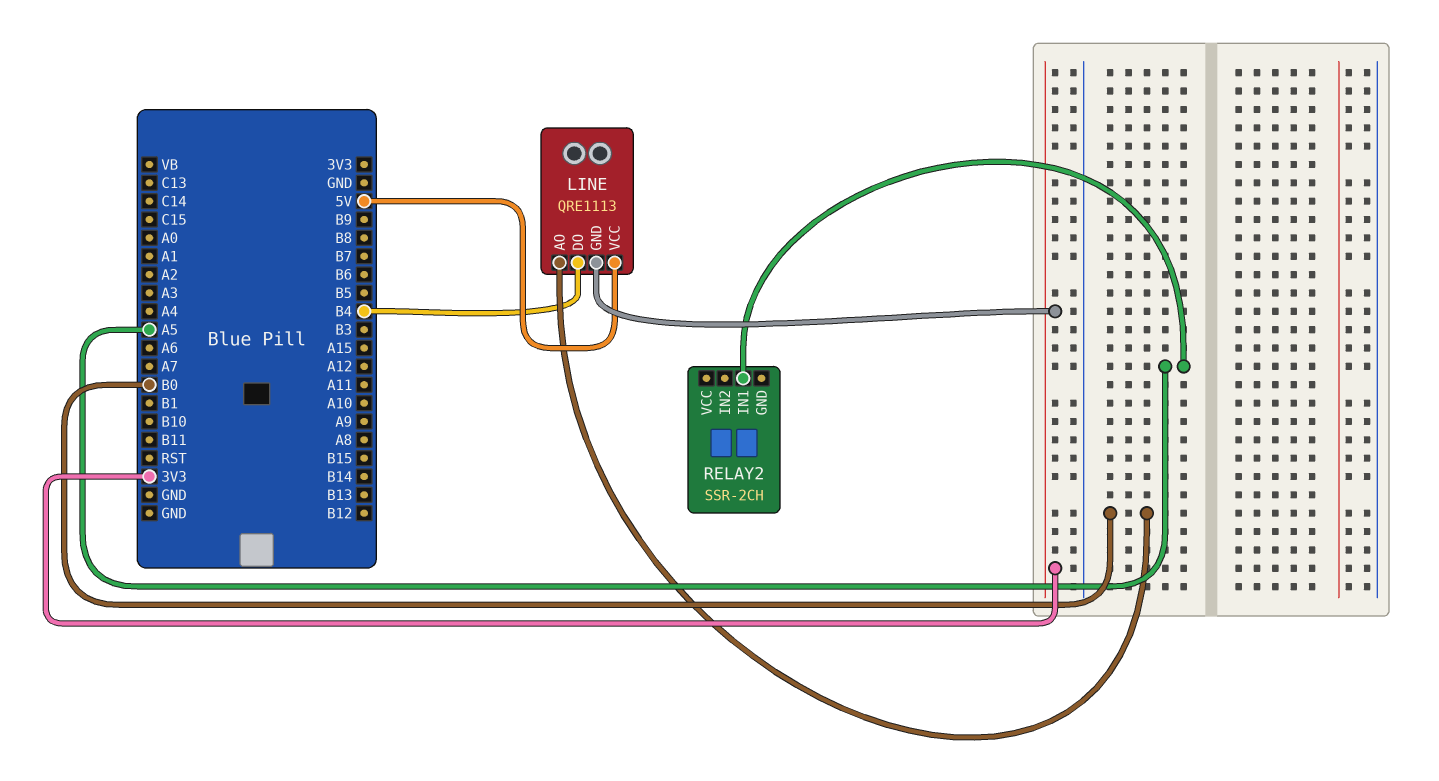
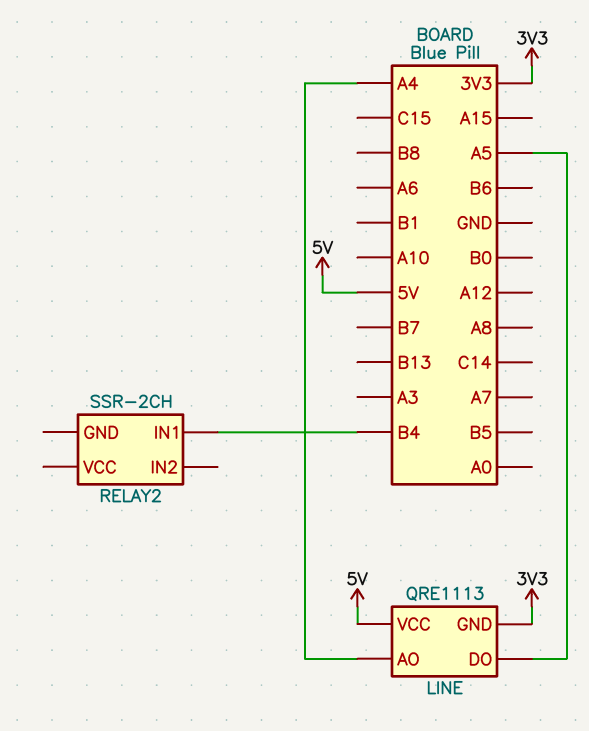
LINE pin AO: B0 -> A4
LINE pin DO: B4 -> A5
RELAY2 pin IN1: A5 -> B4

